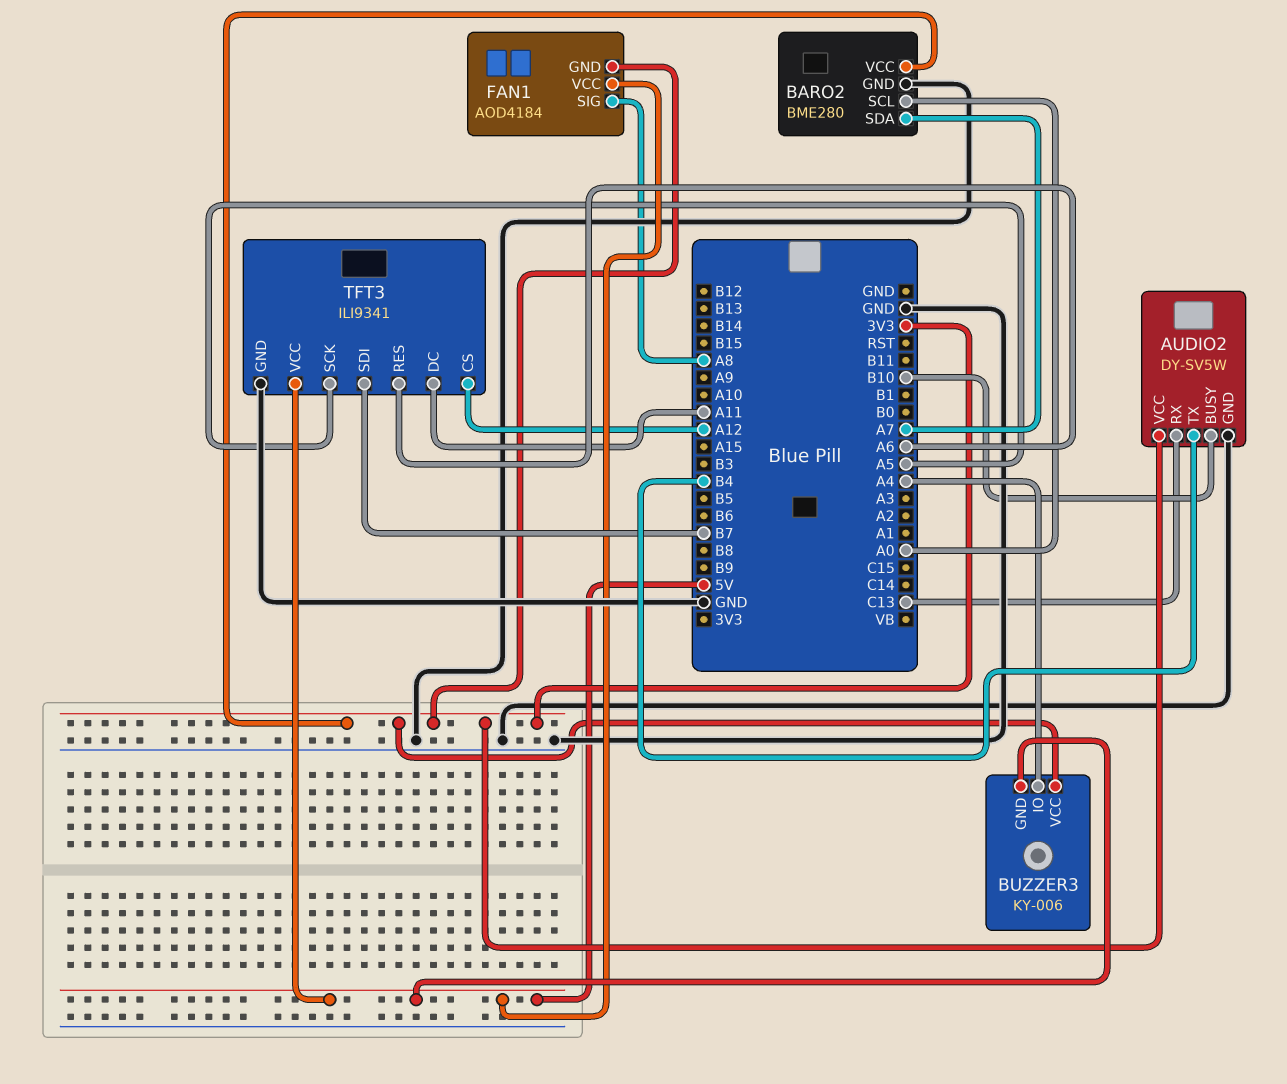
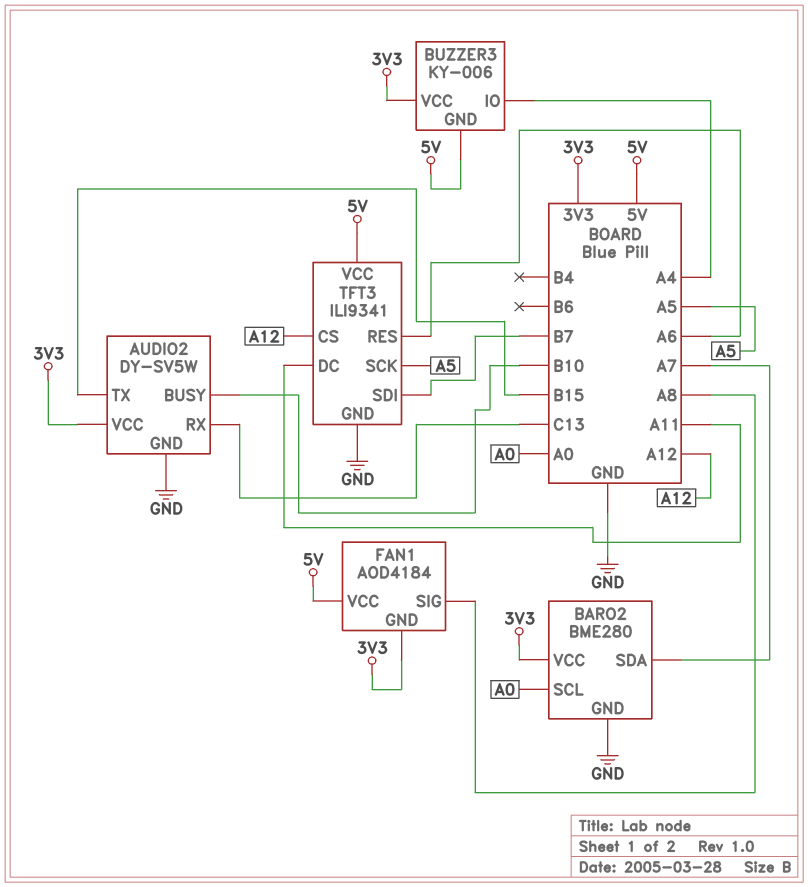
AUDIO2 pin TX: B4 -> B15

